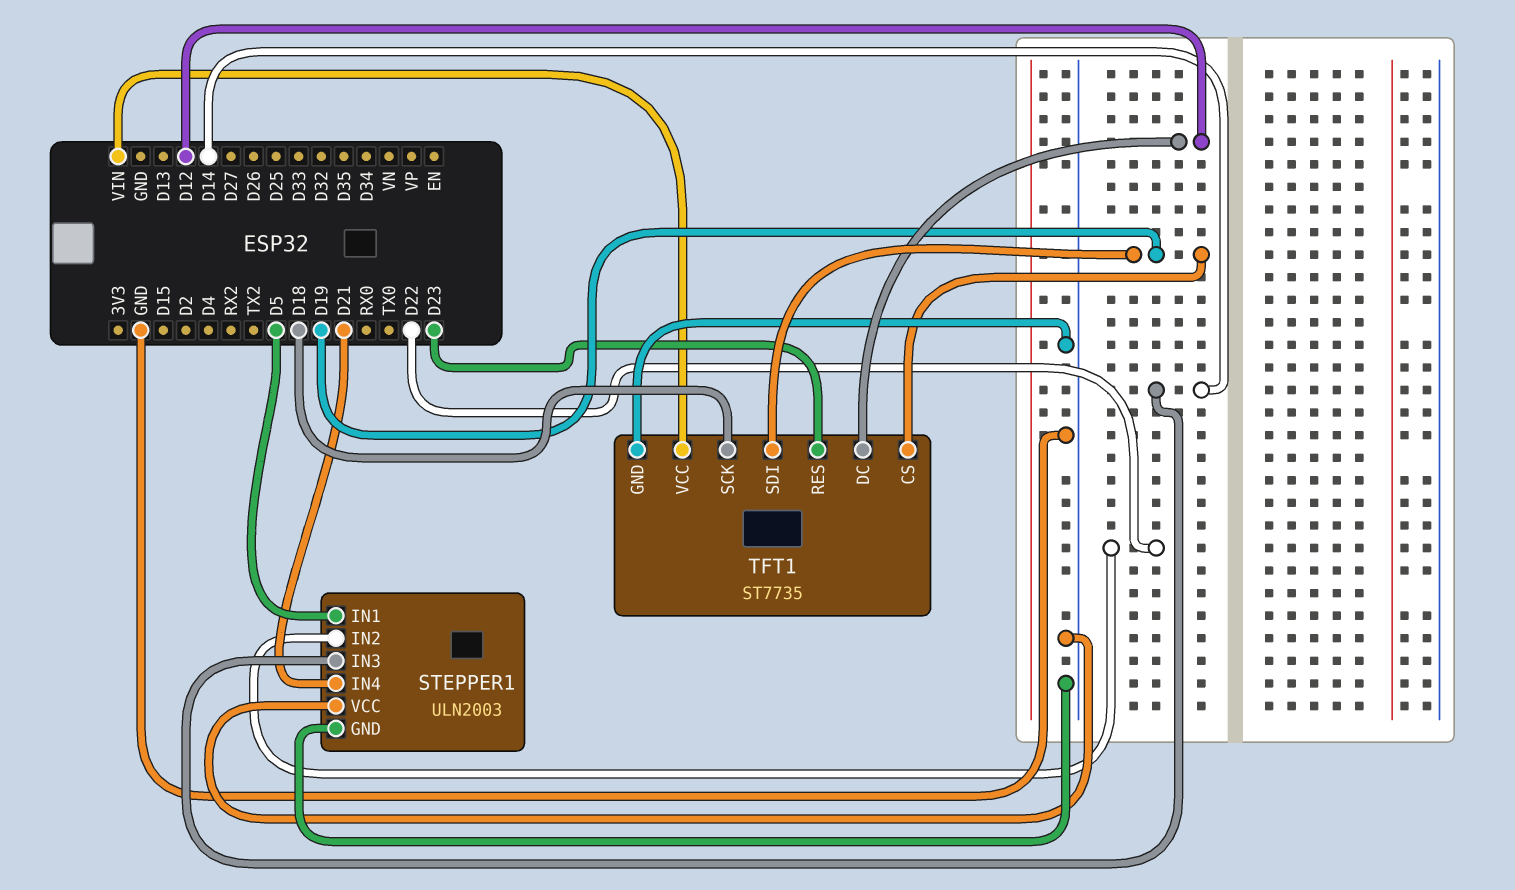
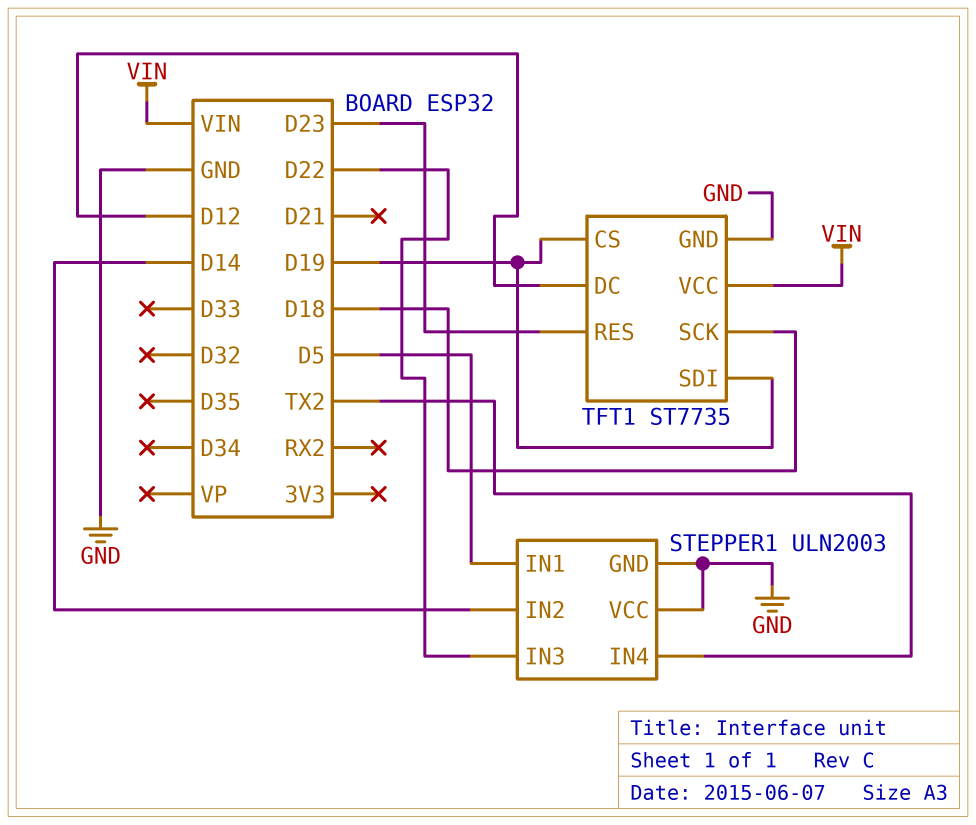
STEPPER1 pin IN2: D22 -> D14
STEPPER1 pin IN3: D14 -> D22
STEPPER1 pin IN4: D21 -> TX2

